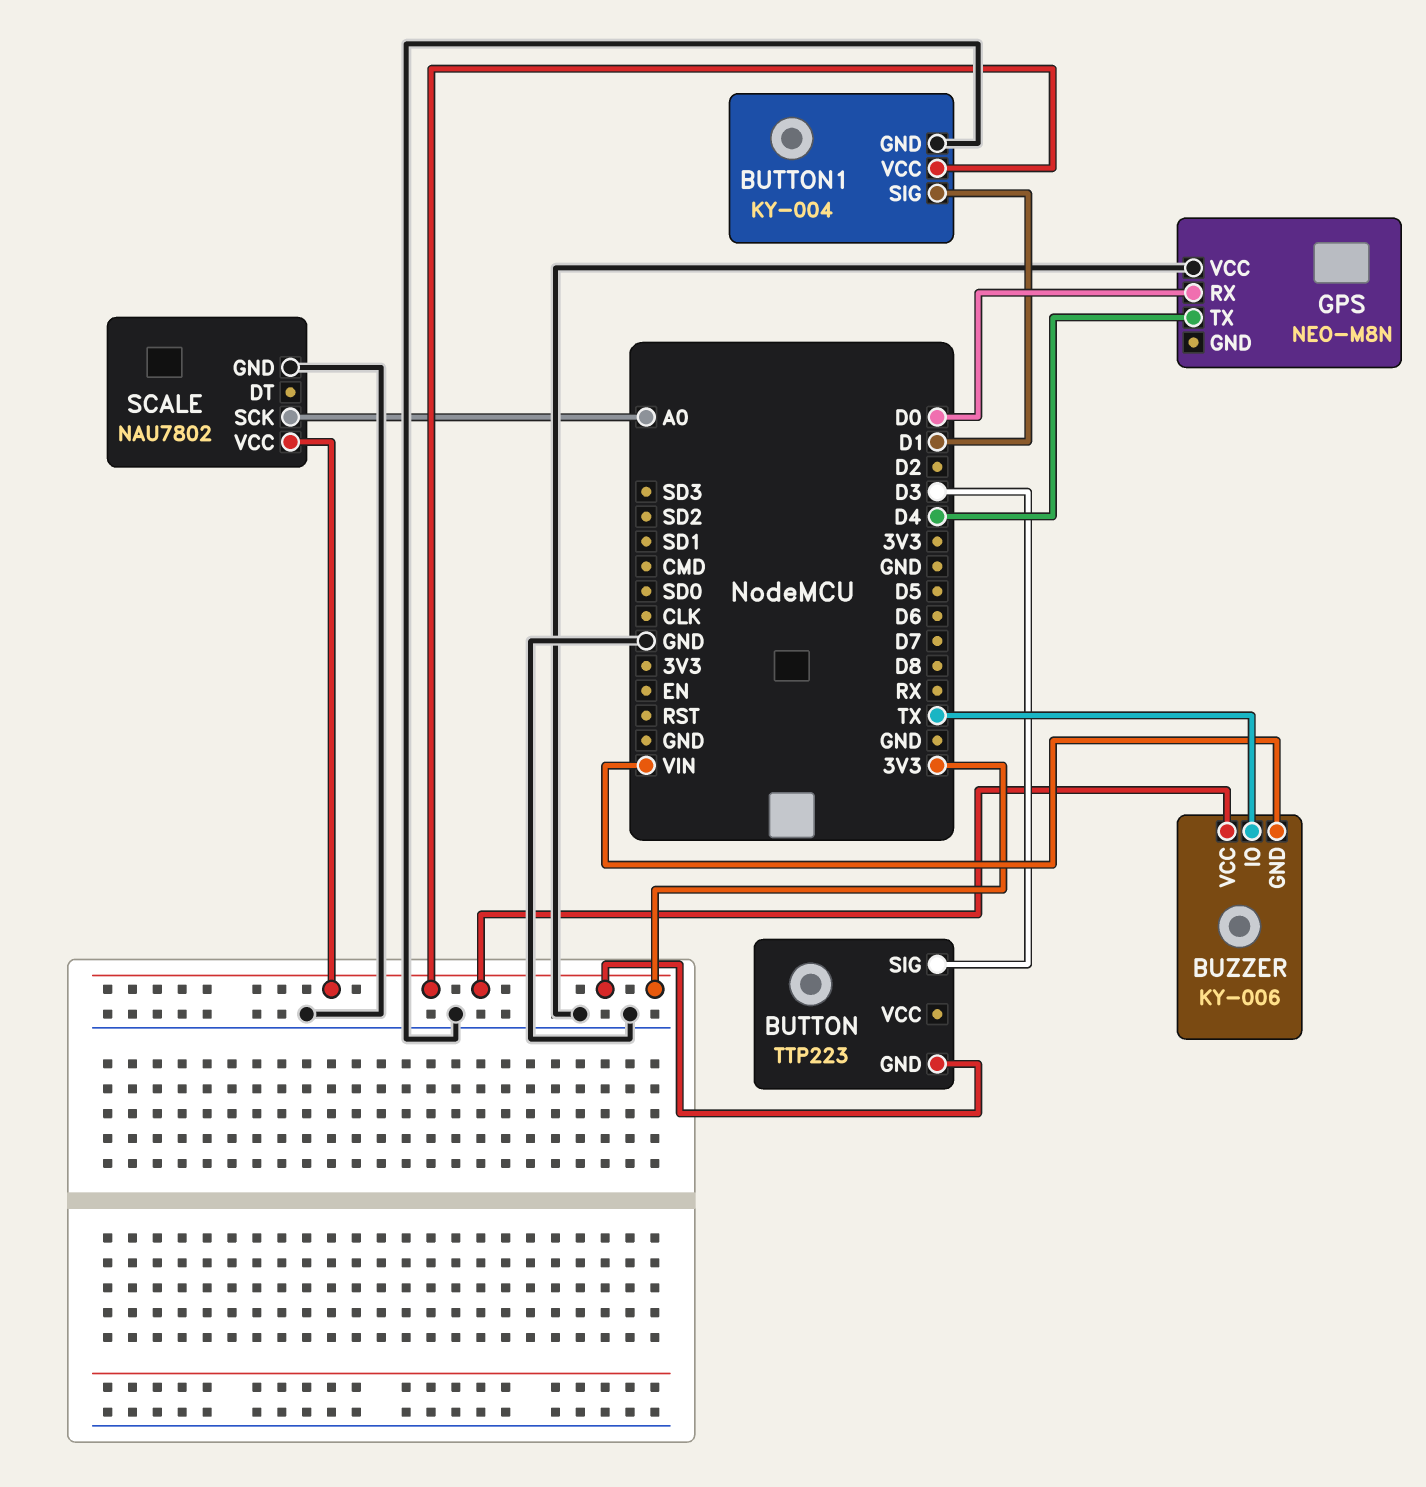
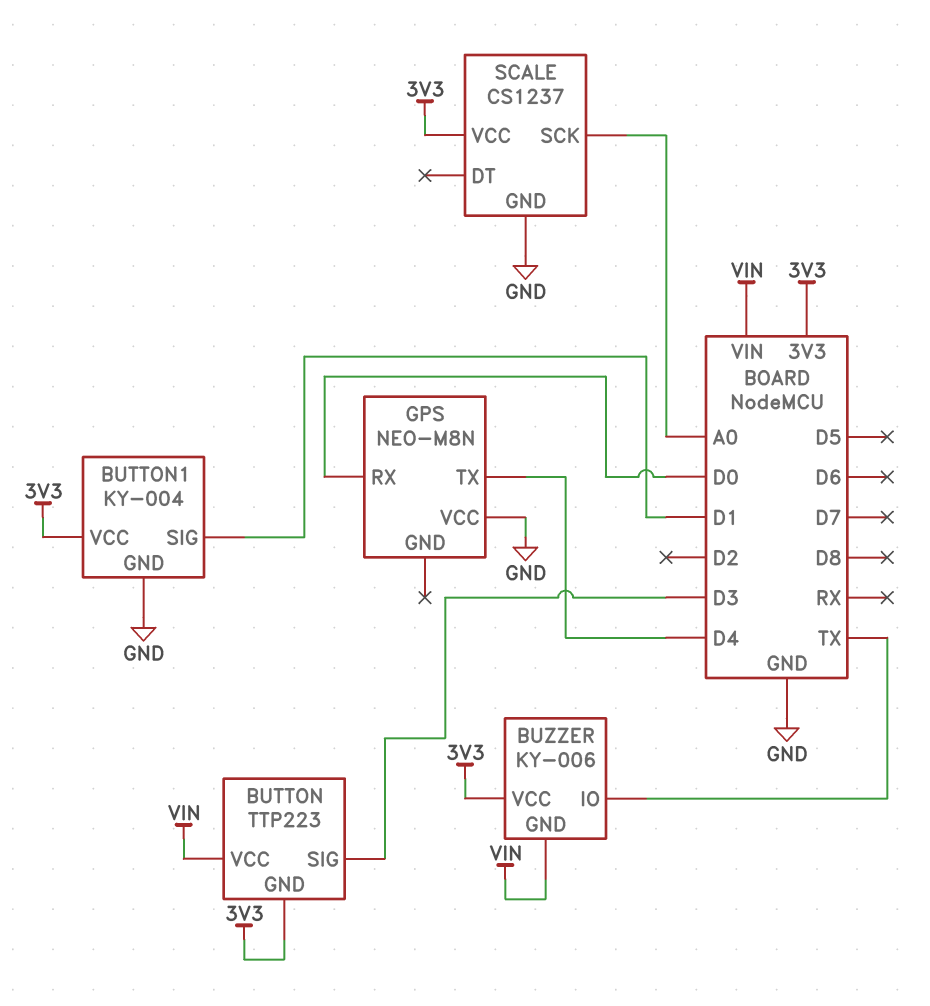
BUTTON pin VCC: none -> VIN
SCALE: NAU7802 -> CS1237

